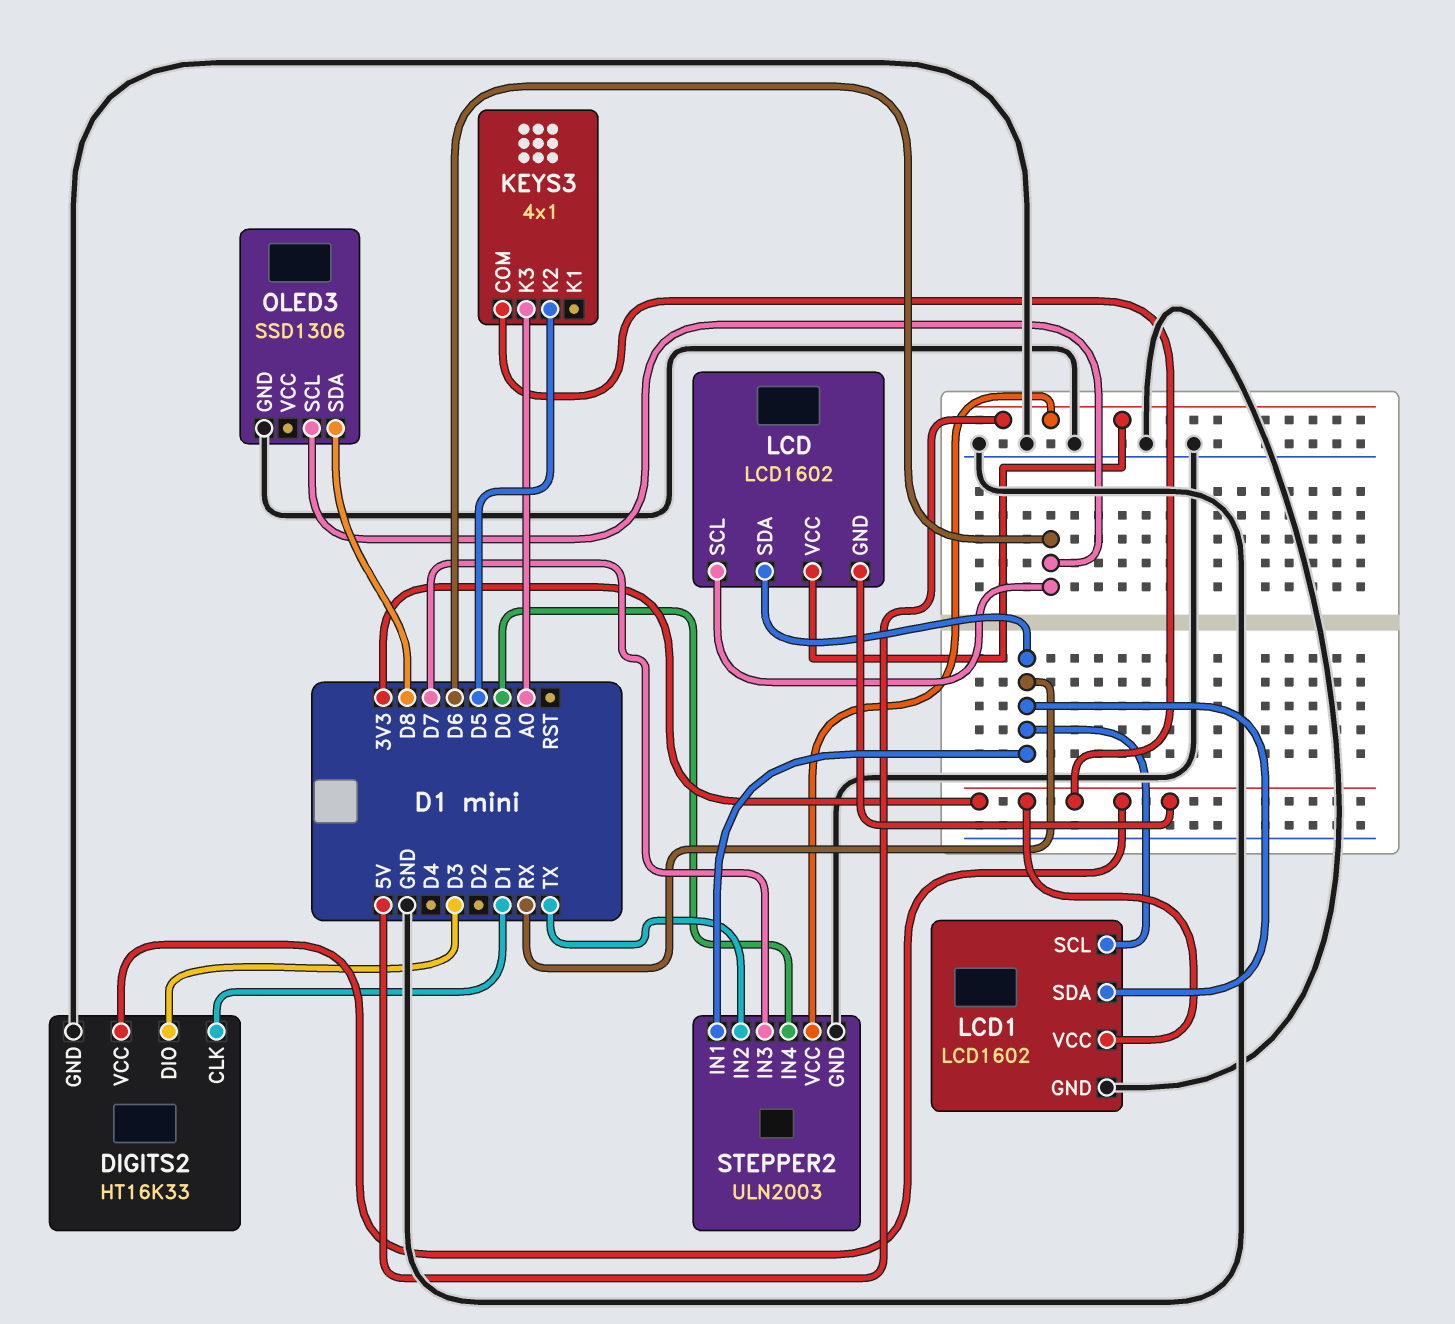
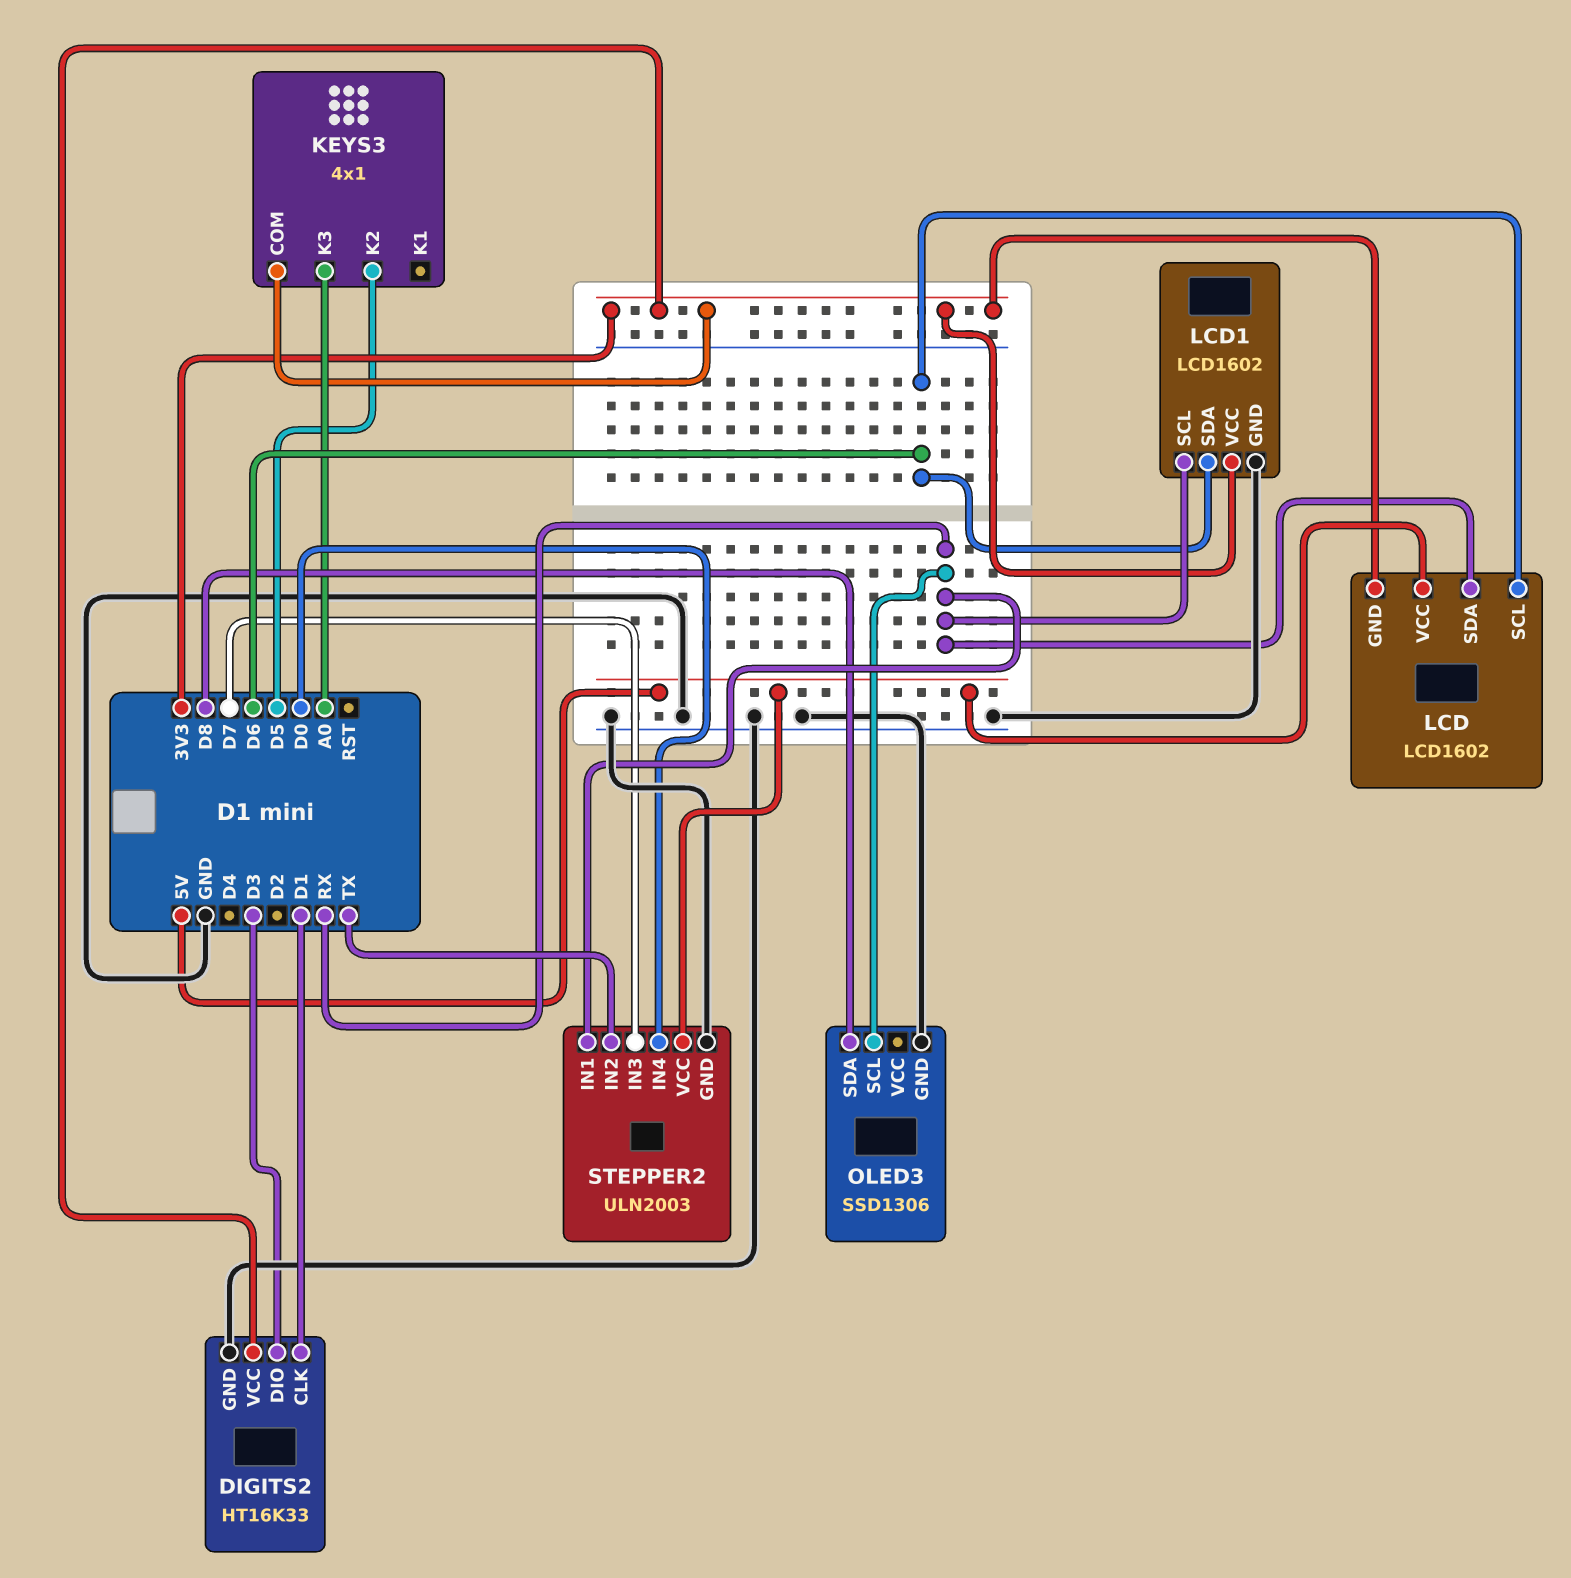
LCD1 pin SDA: RX -> D6
OLED3 pin SCL: D6 -> RX

